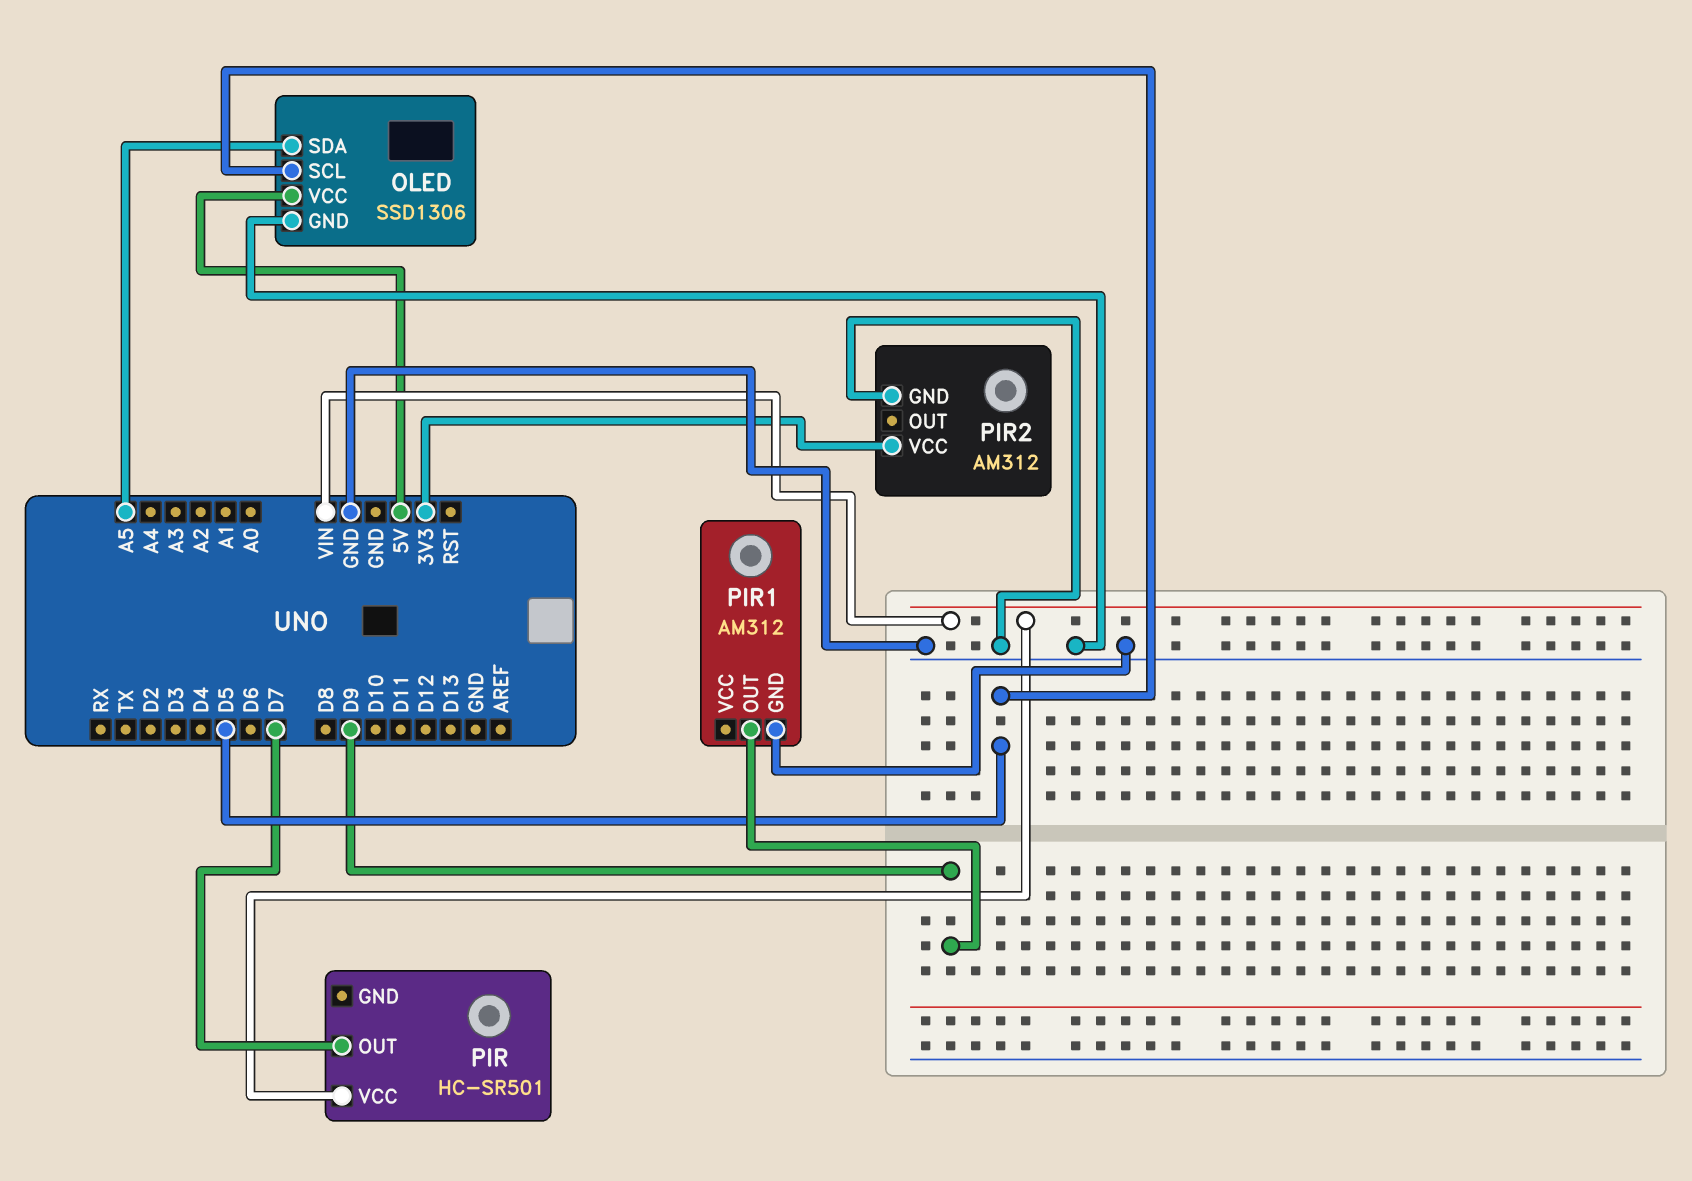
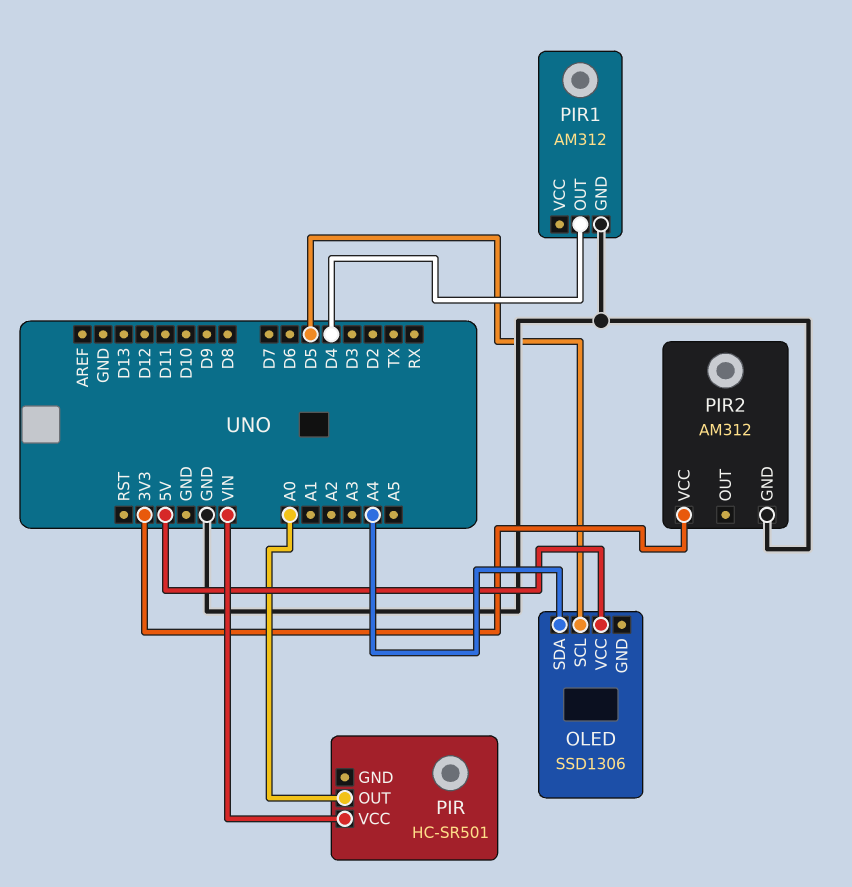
OLED pin GND: GND -> none
OLED pin SDA: A5 -> A4
PIR pin OUT: D7 -> A0
PIR1 pin OUT: D9 -> D4

